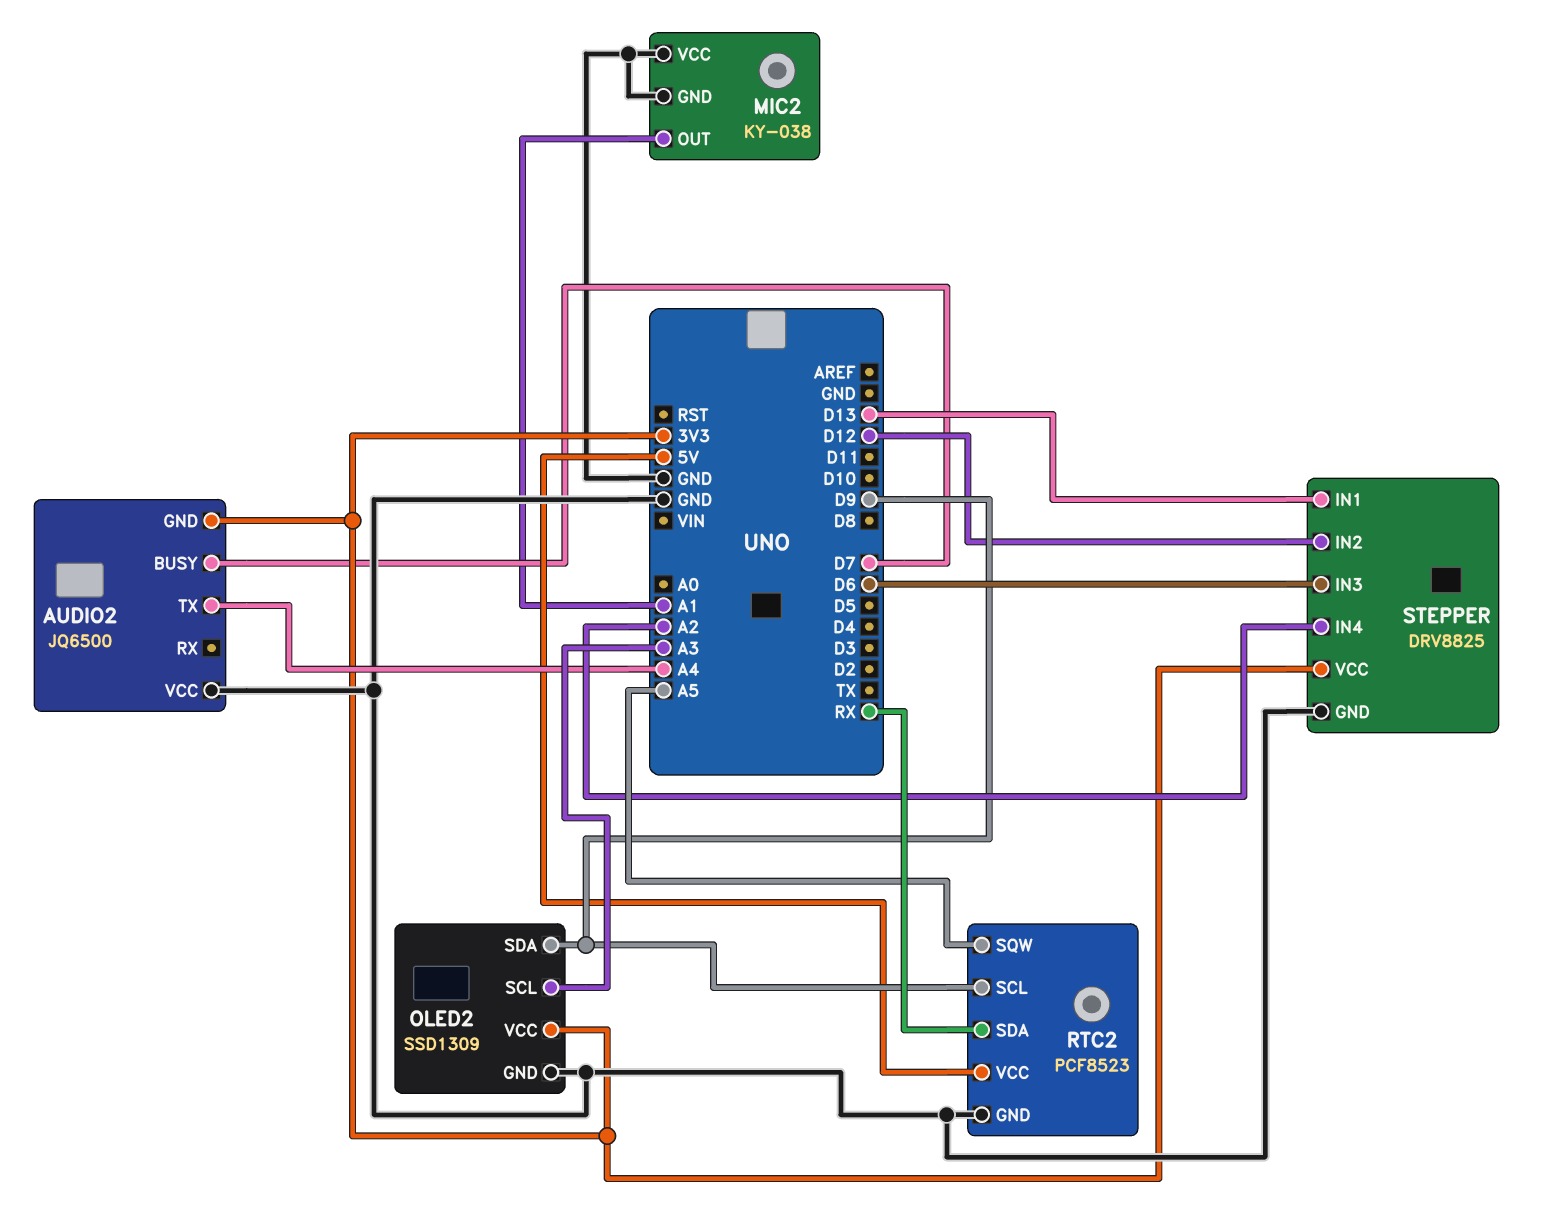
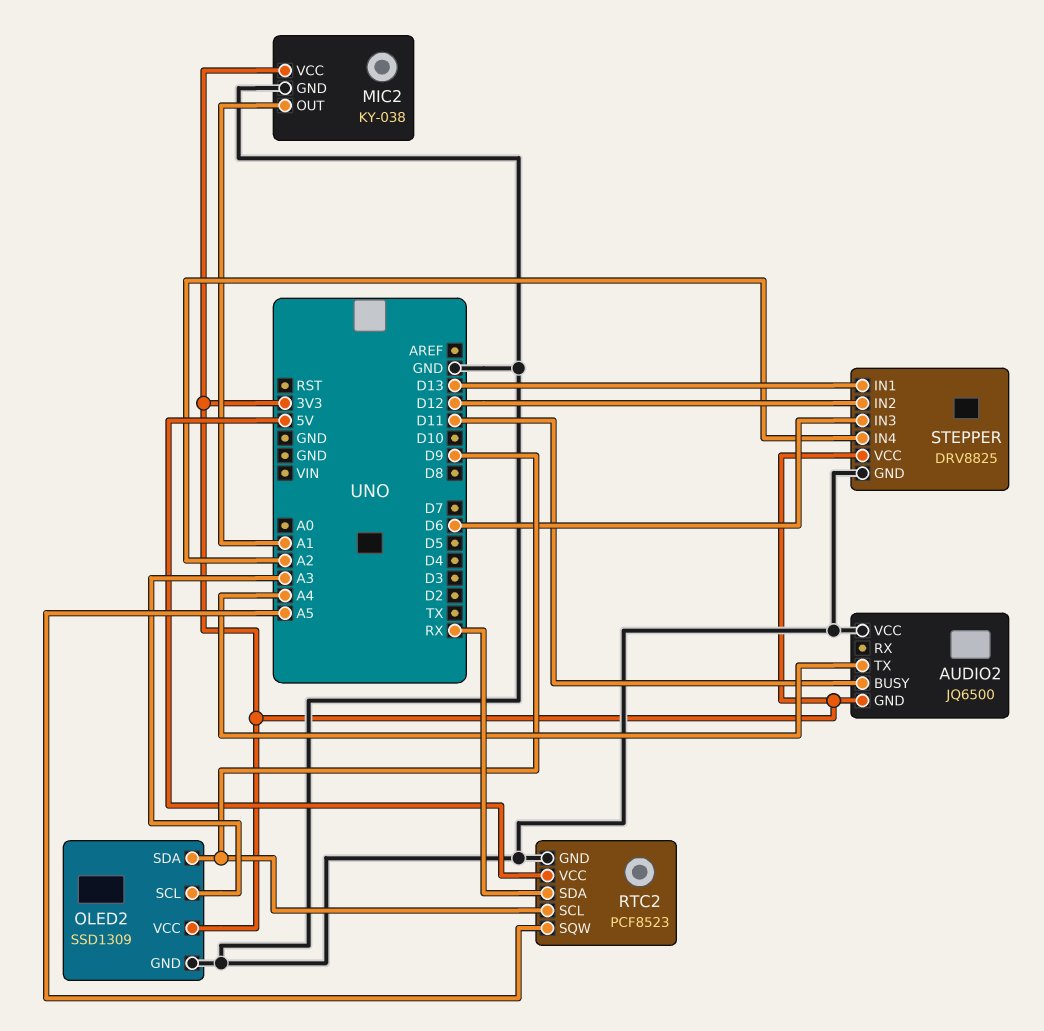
AUDIO2 pin BUSY: D7 -> D11
MIC2 pin VCC: GND -> 3V3

